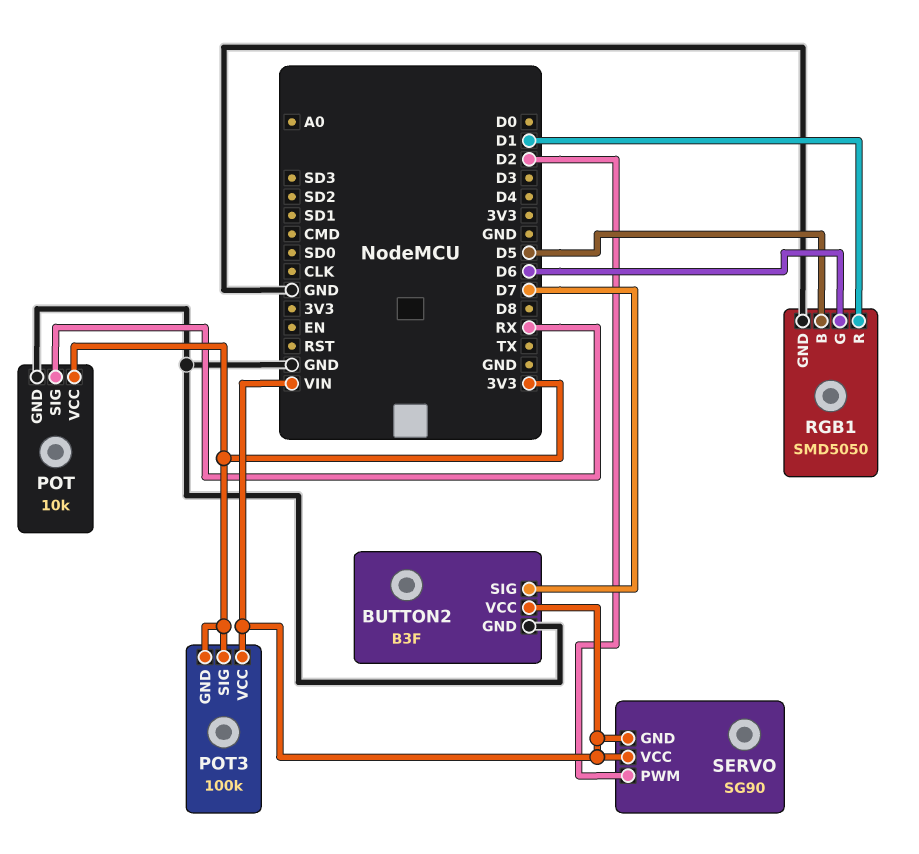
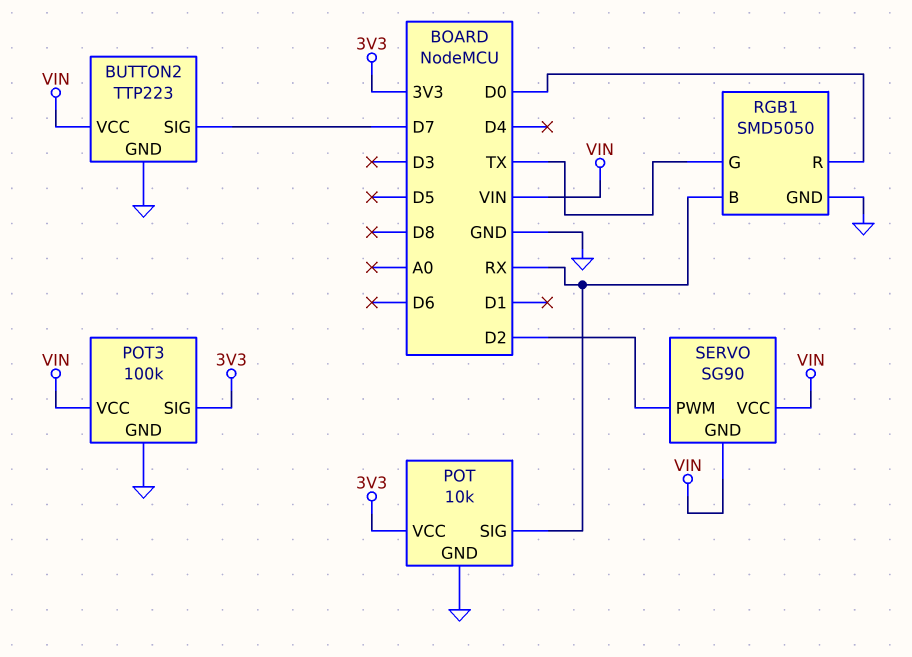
BUTTON2: B3F -> TTP223
POT3 pin GND: 3V3 -> GND
RGB1 pin B: D5 -> RX
RGB1 pin G: D6 -> TX
RGB1 pin R: D1 -> D0

